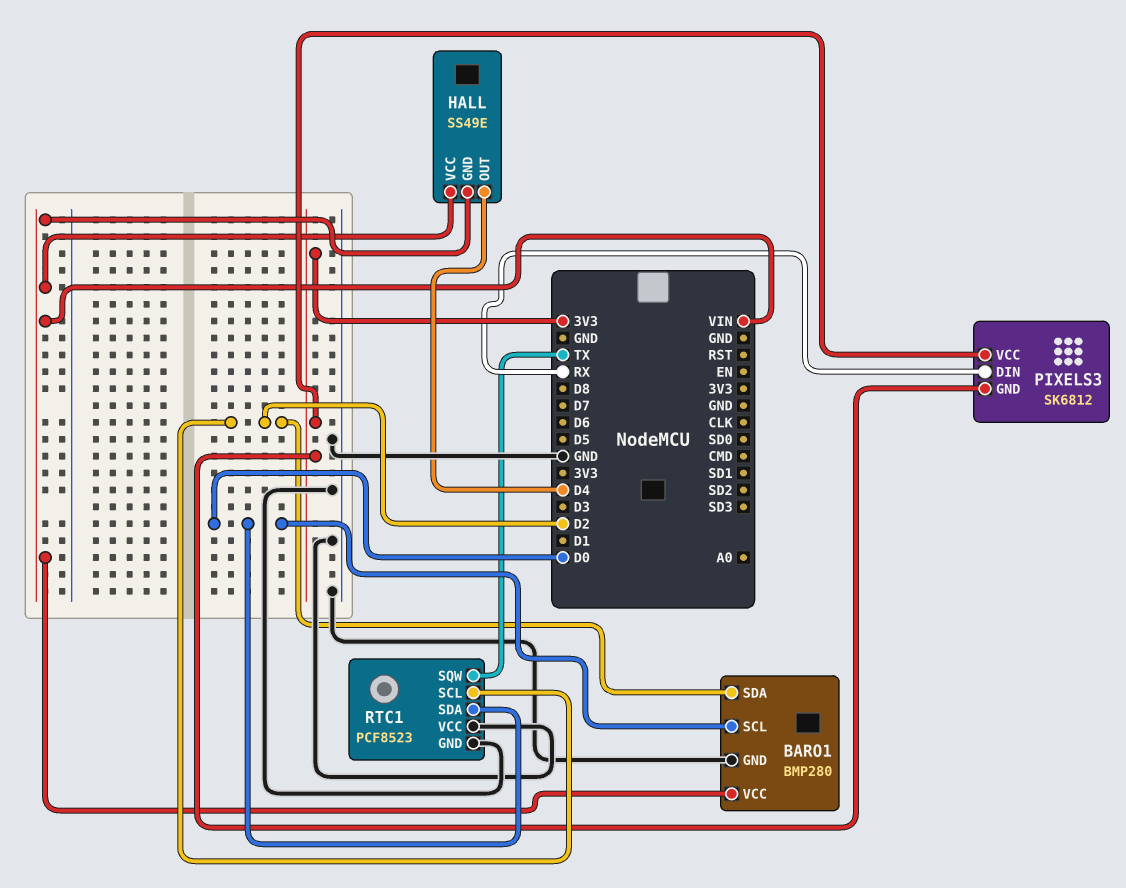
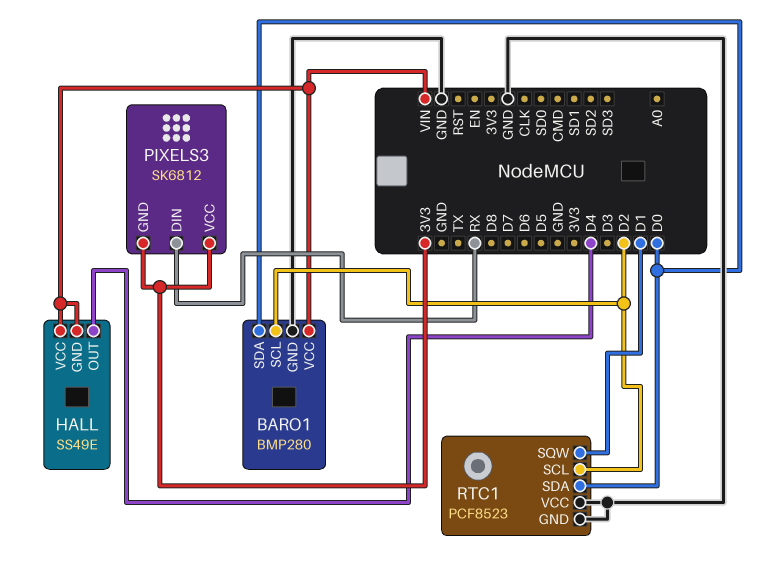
BARO1 pin SCL: D0 -> D2
BARO1 pin SDA: D2 -> D0
RTC1 pin SQW: TX -> D1

